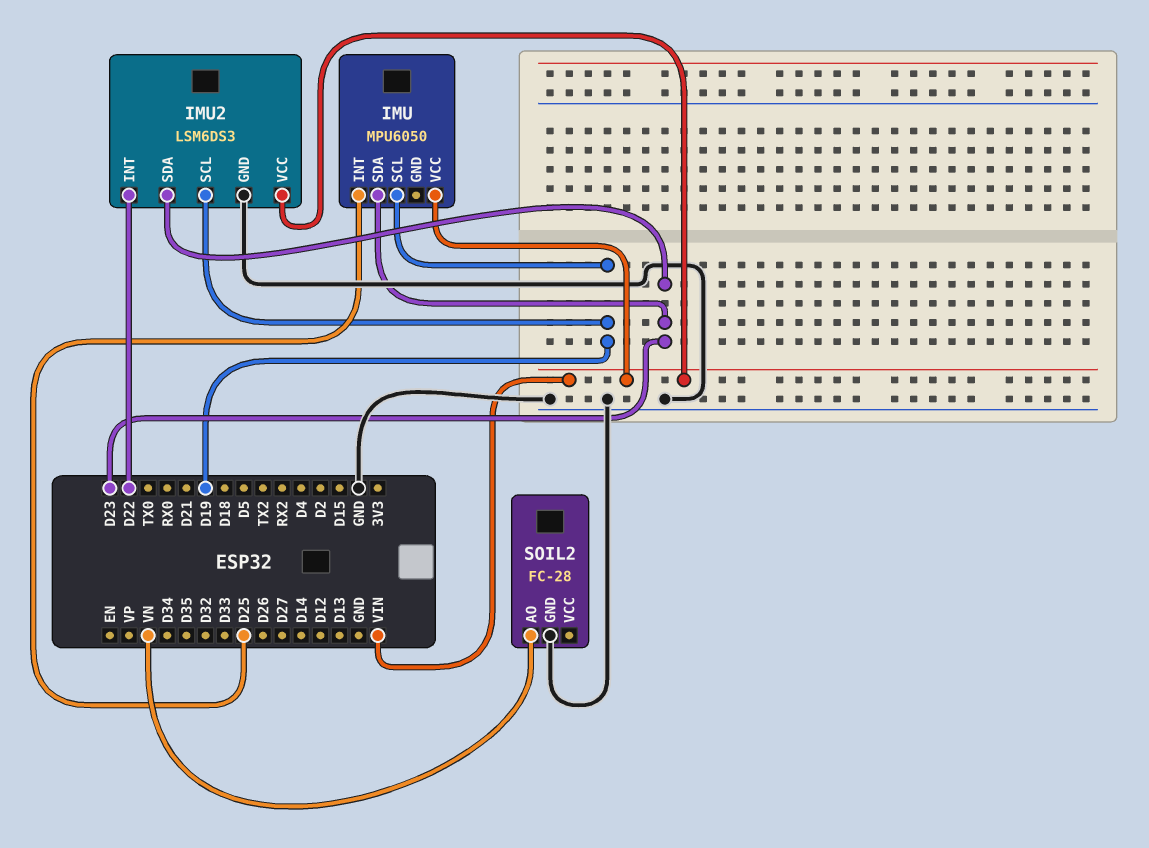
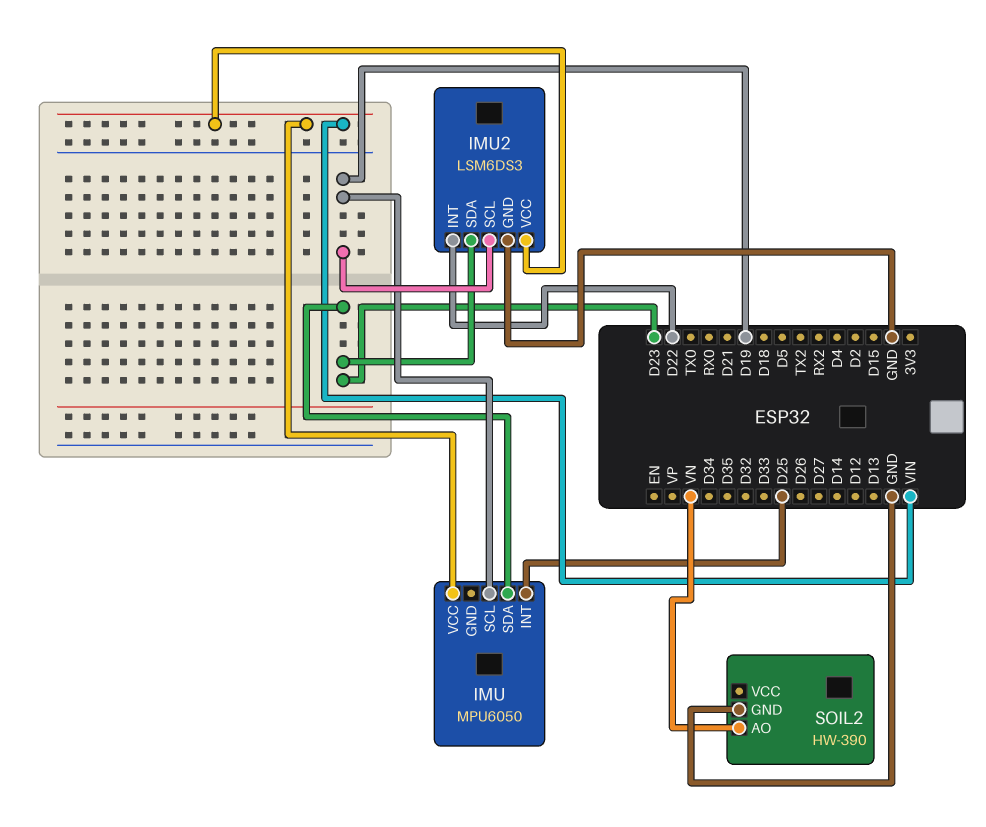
SOIL2: FC-28 -> HW-390

